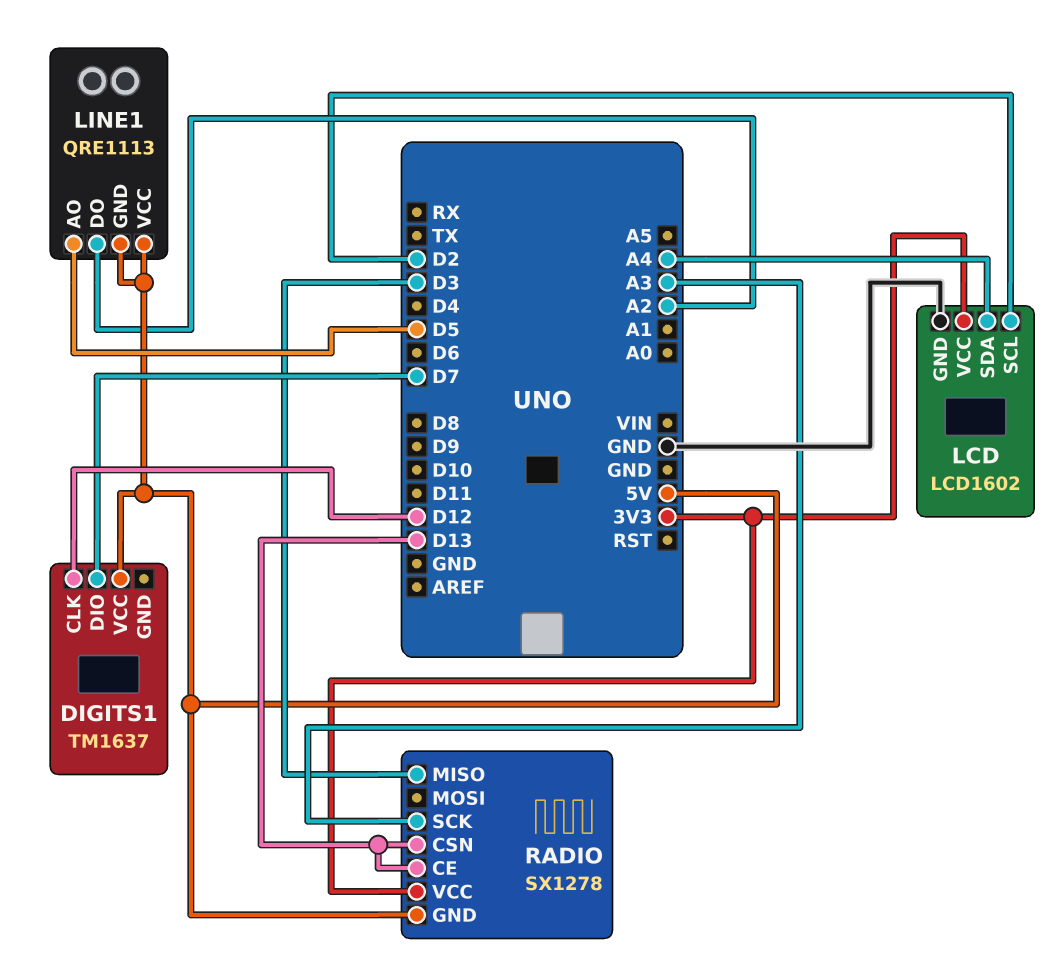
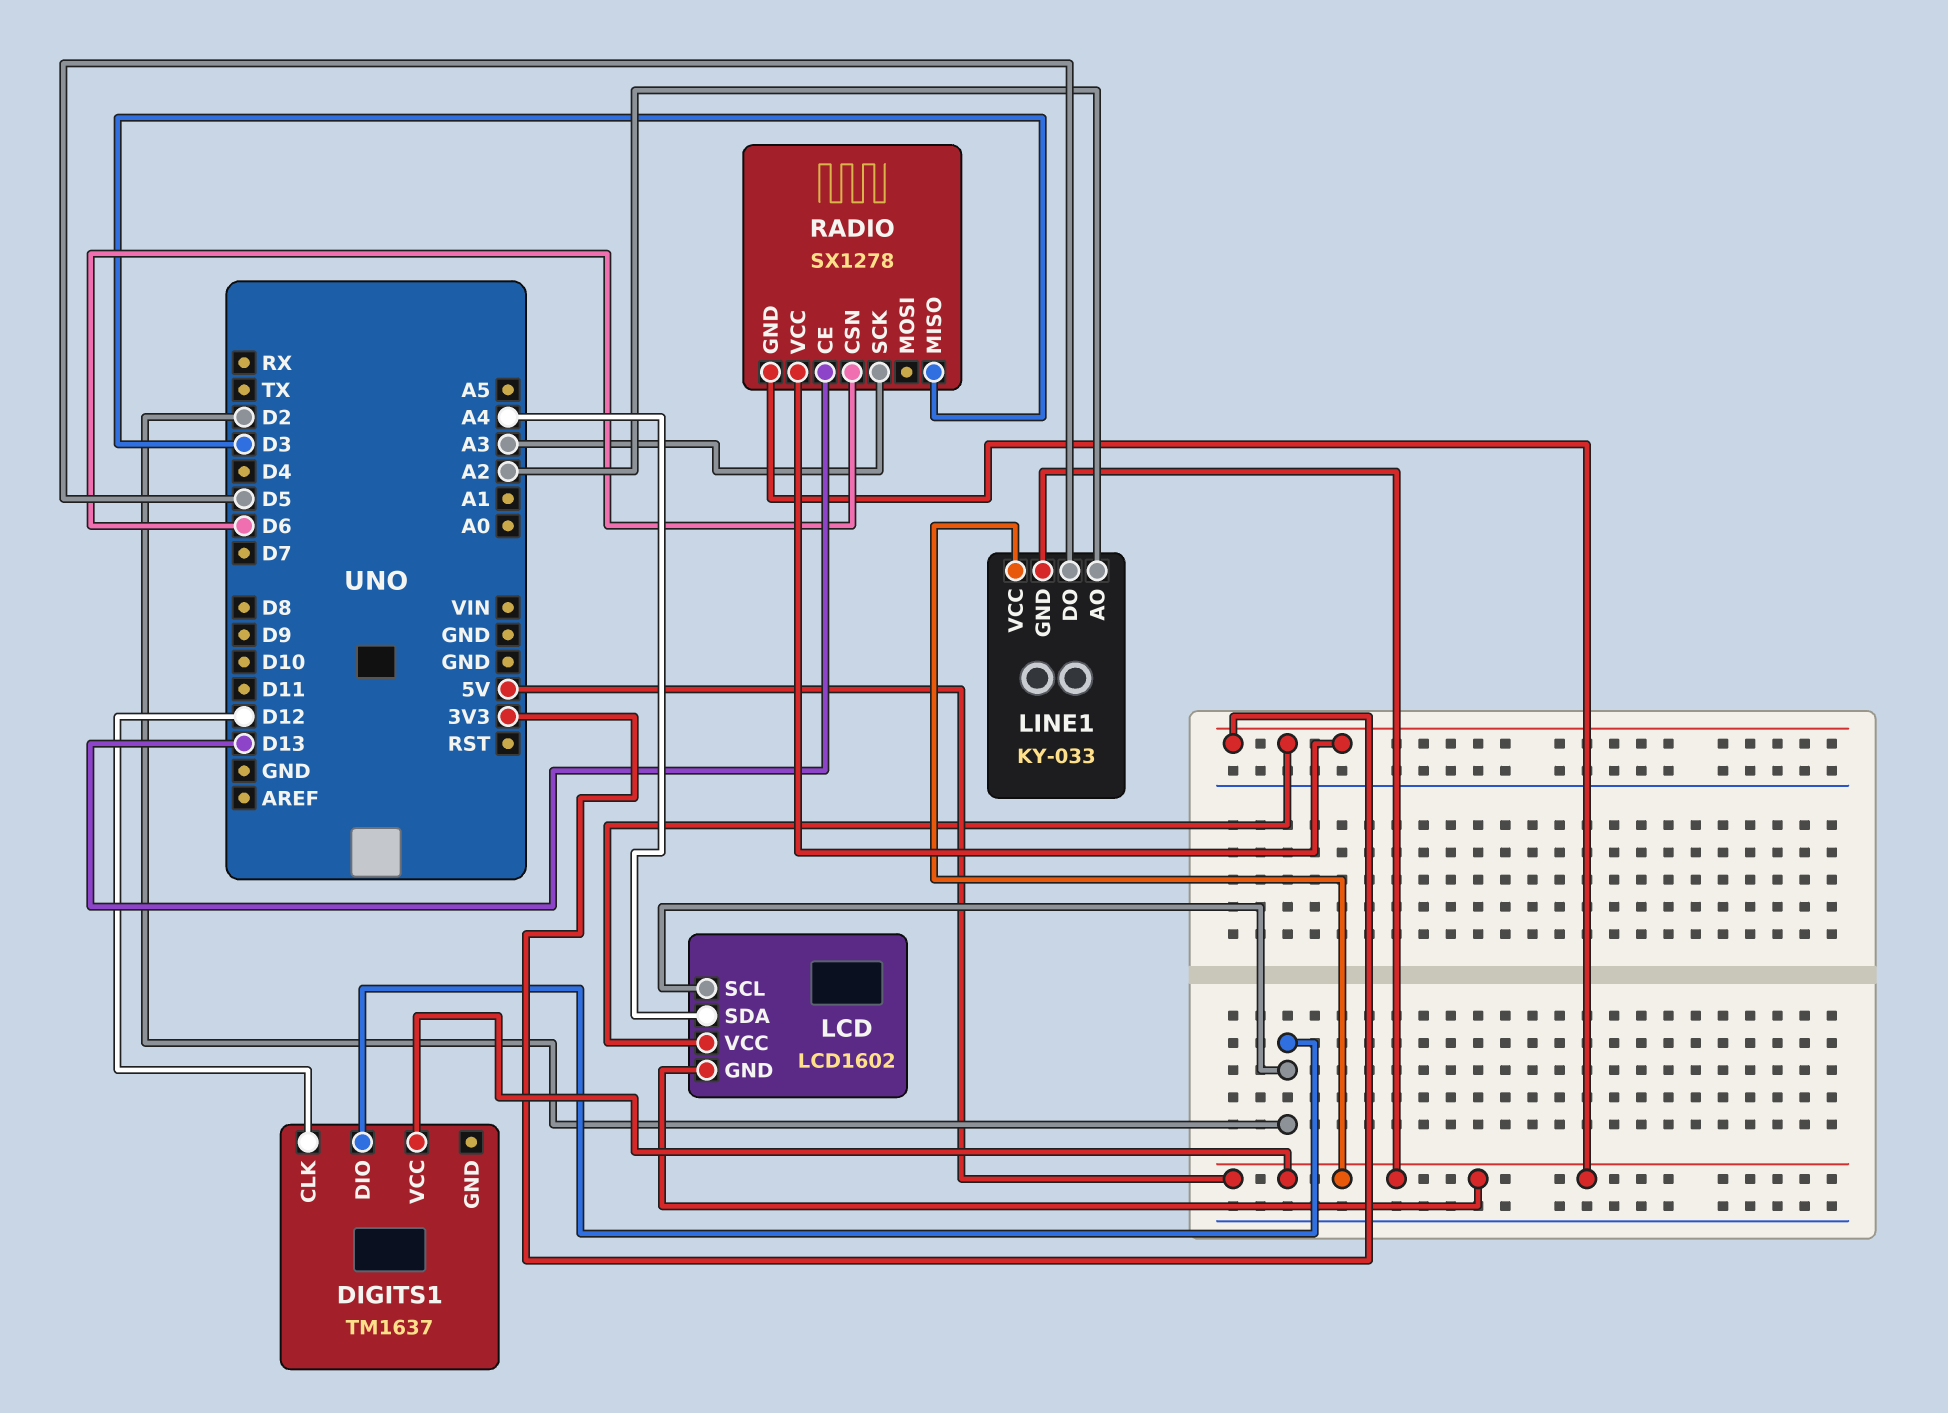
DIGITS1 pin DIO: D7 -> D2
LCD pin GND: GND -> 5V
LINE1: QRE1113 -> KY-033
LINE1 pin AO: D5 -> A2
LINE1 pin DO: A2 -> D5
RADIO pin CSN: D13 -> D6

